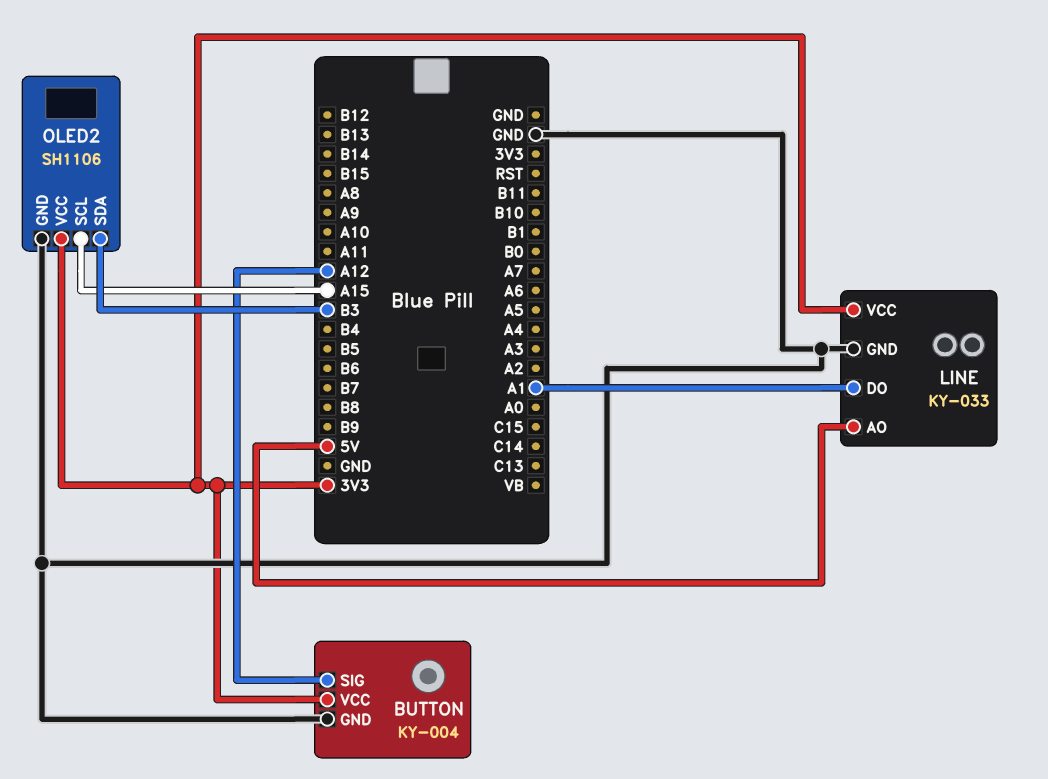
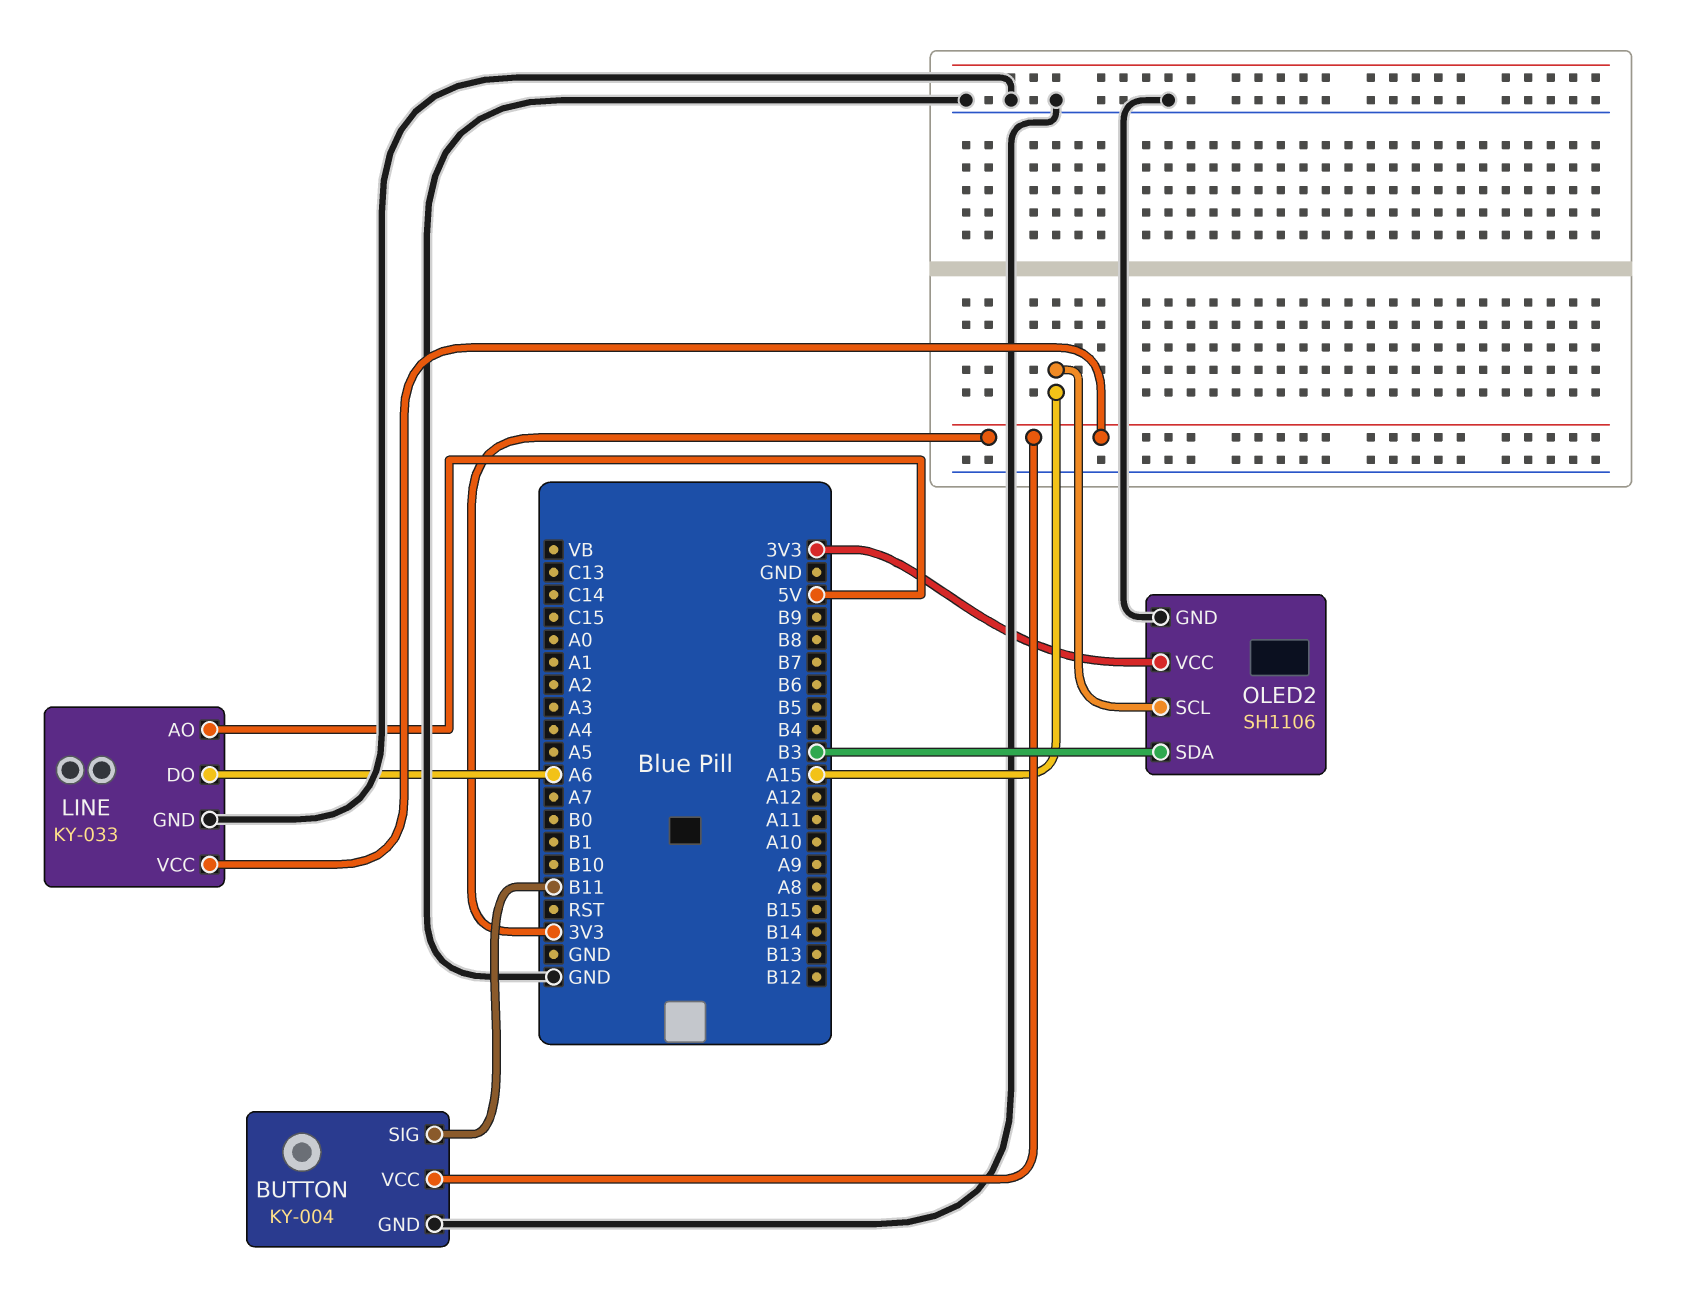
BUTTON pin SIG: A12 -> B11
LINE pin DO: A1 -> A6

